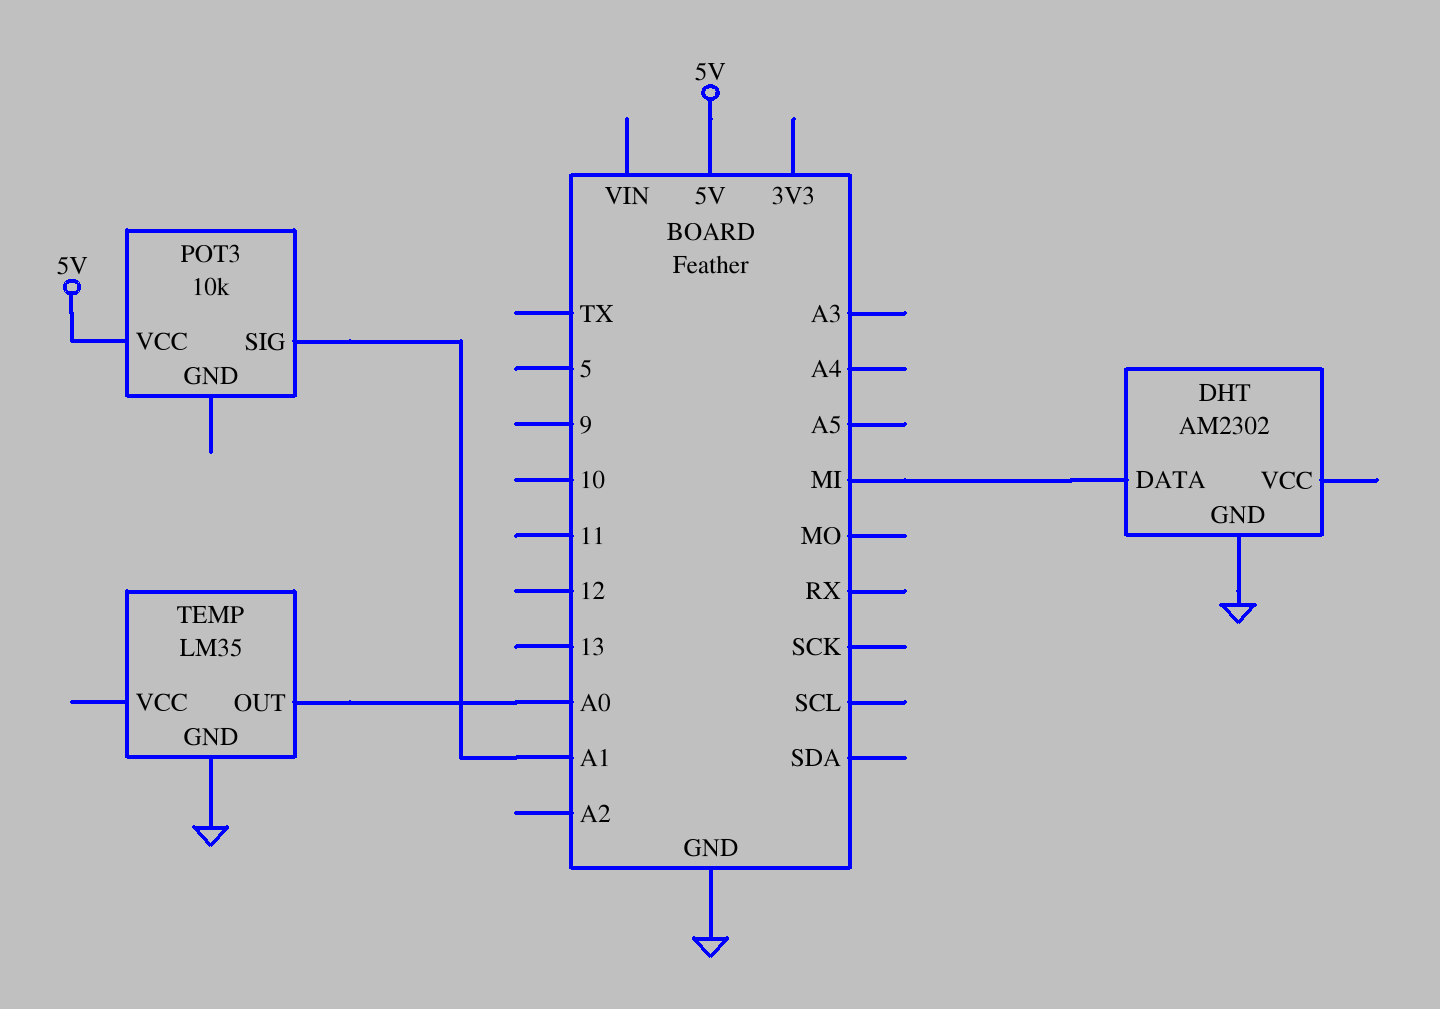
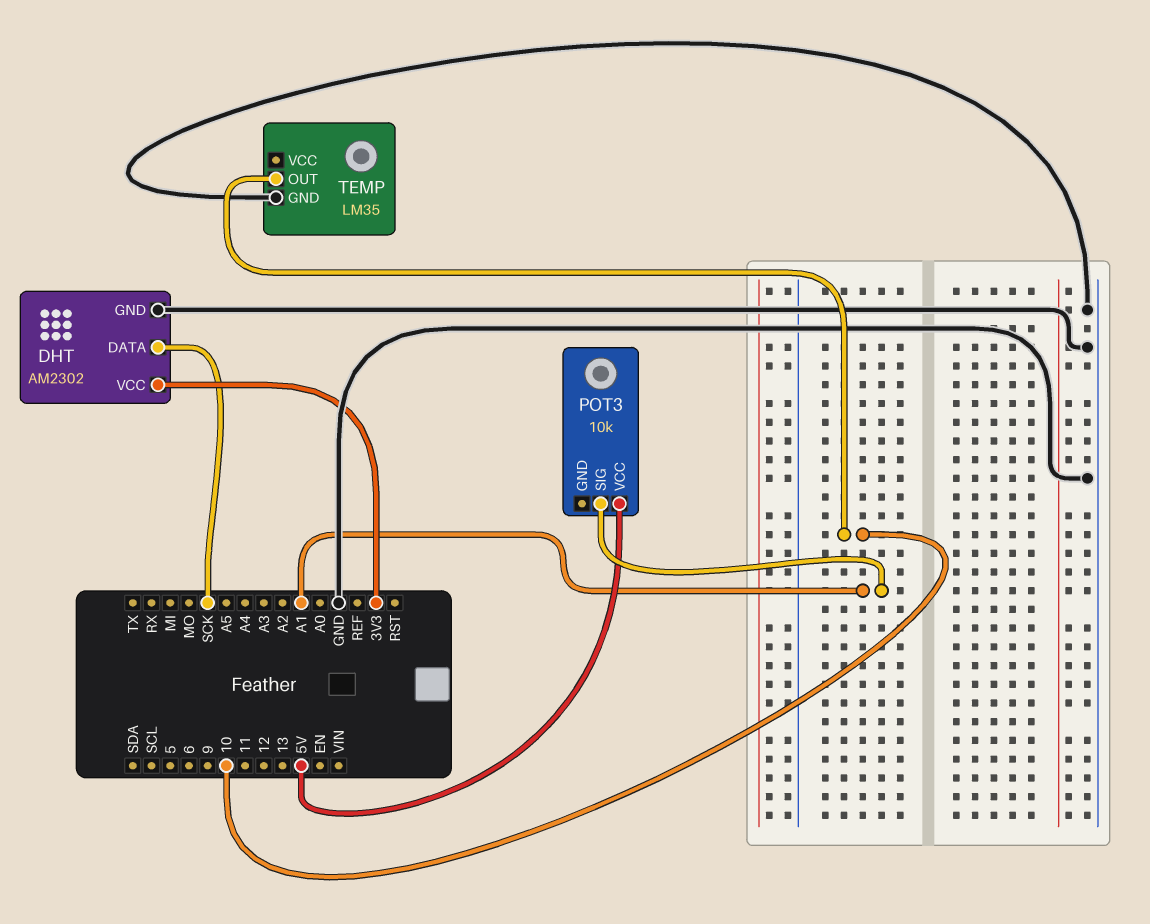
DHT pin DATA: MI -> SCK
DHT pin VCC: none -> 3V3
TEMP pin OUT: A0 -> 10

